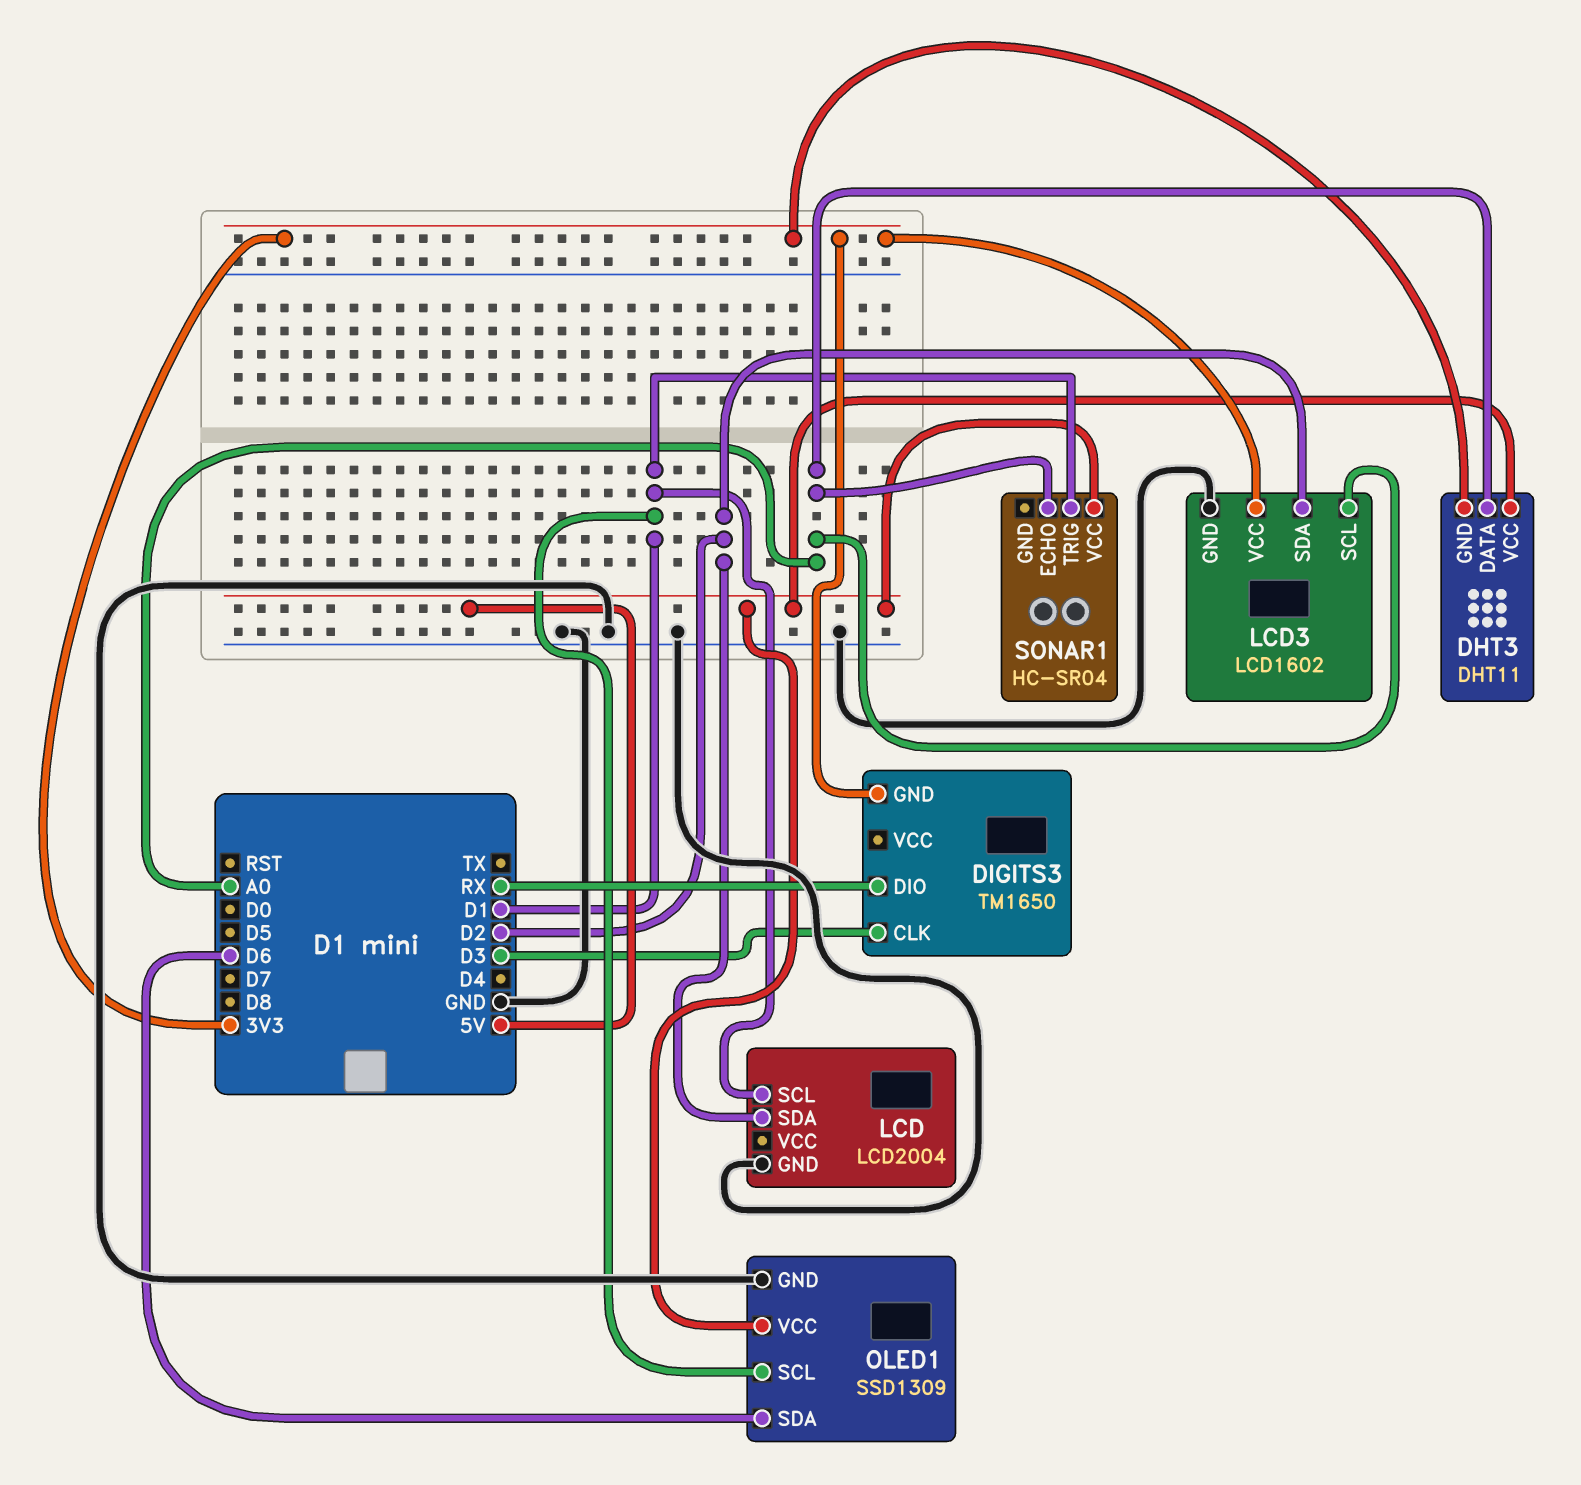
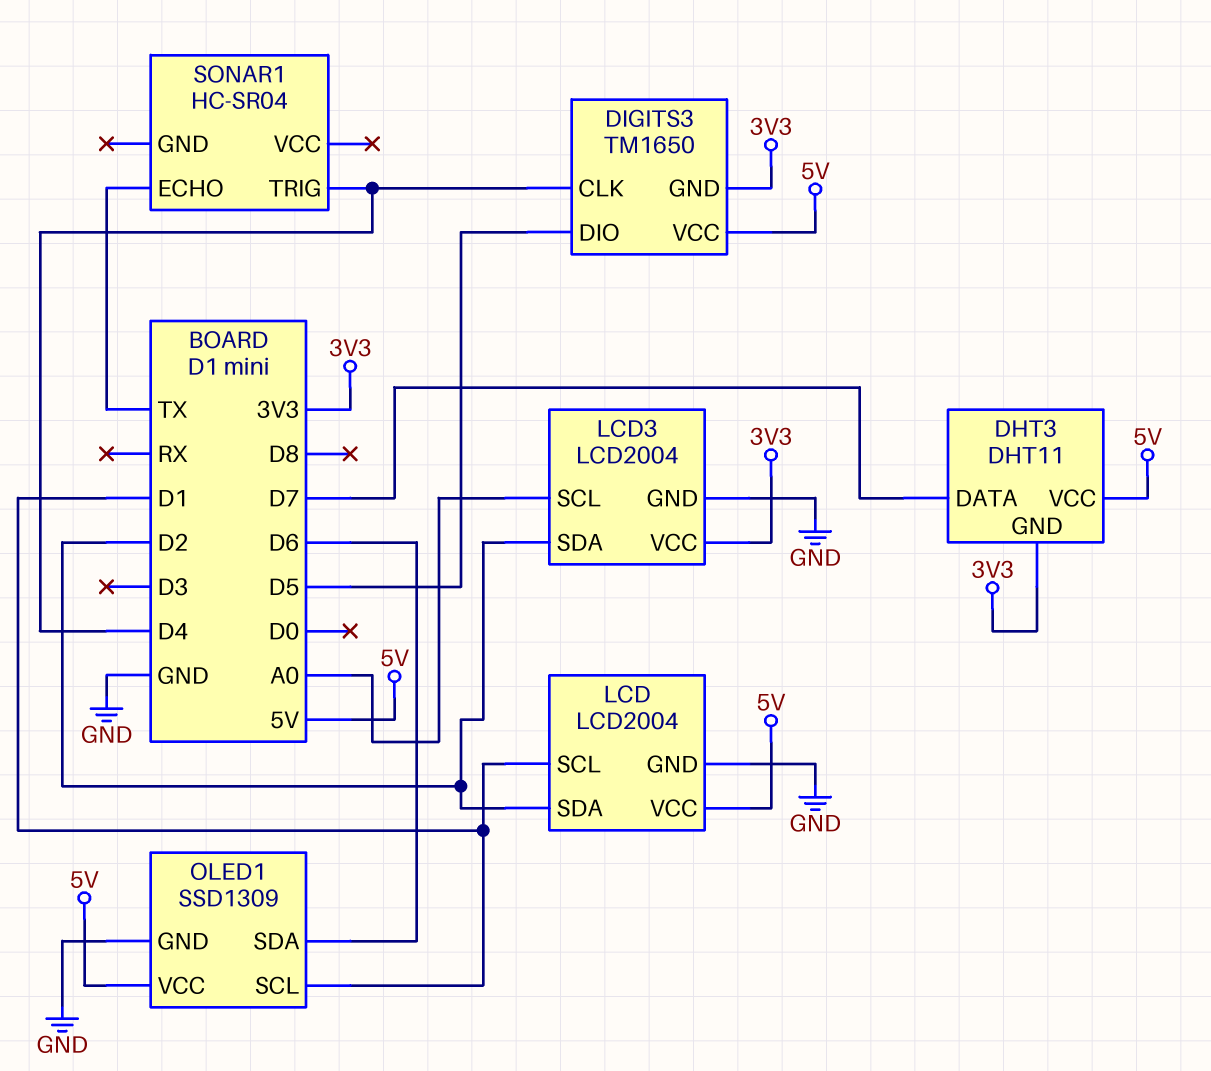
DHT3 pin DATA: A0 -> D7
DIGITS3 pin CLK: D3 -> D4
DIGITS3 pin DIO: RX -> D5
DIGITS3 pin VCC: none -> 5V
LCD pin VCC: none -> 5V
LCD3: LCD1602 -> LCD2004
SONAR1 pin ECHO: A0 -> TX
SONAR1 pin TRIG: D1 -> D4
SONAR1 pin VCC: 5V -> none

